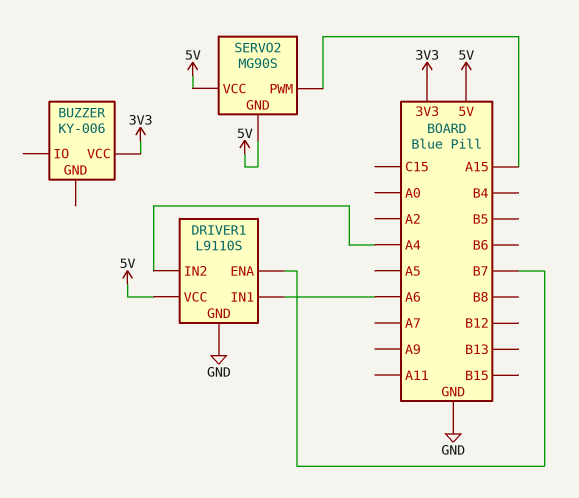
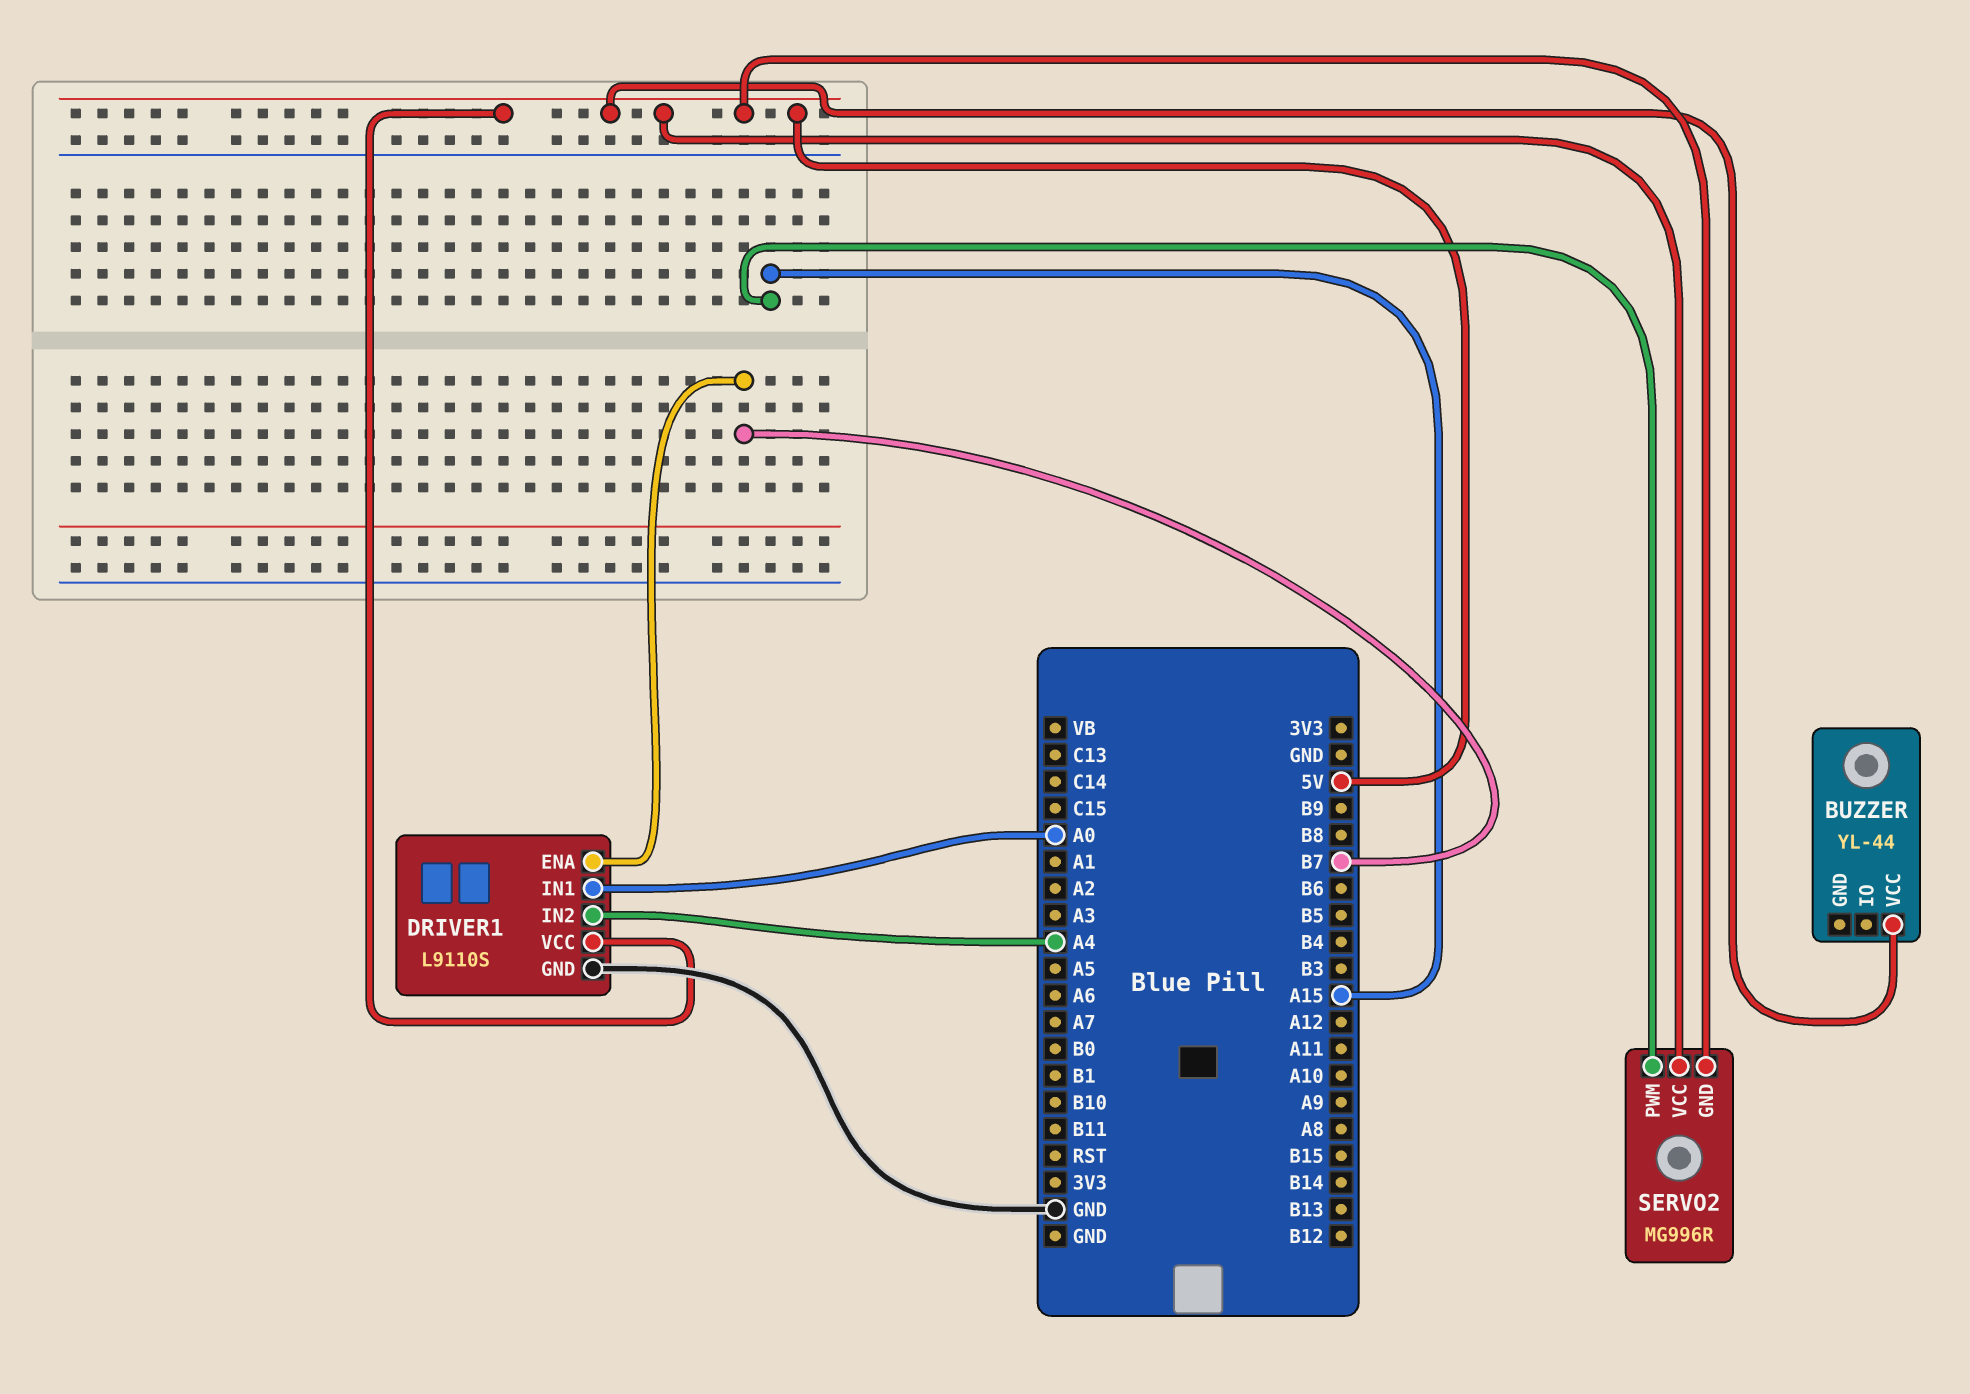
BUZZER: KY-006 -> YL-44
BUZZER pin VCC: 3V3 -> 5V
DRIVER1 pin IN1: A6 -> A0
SERVO2: MG90S -> MG996R

